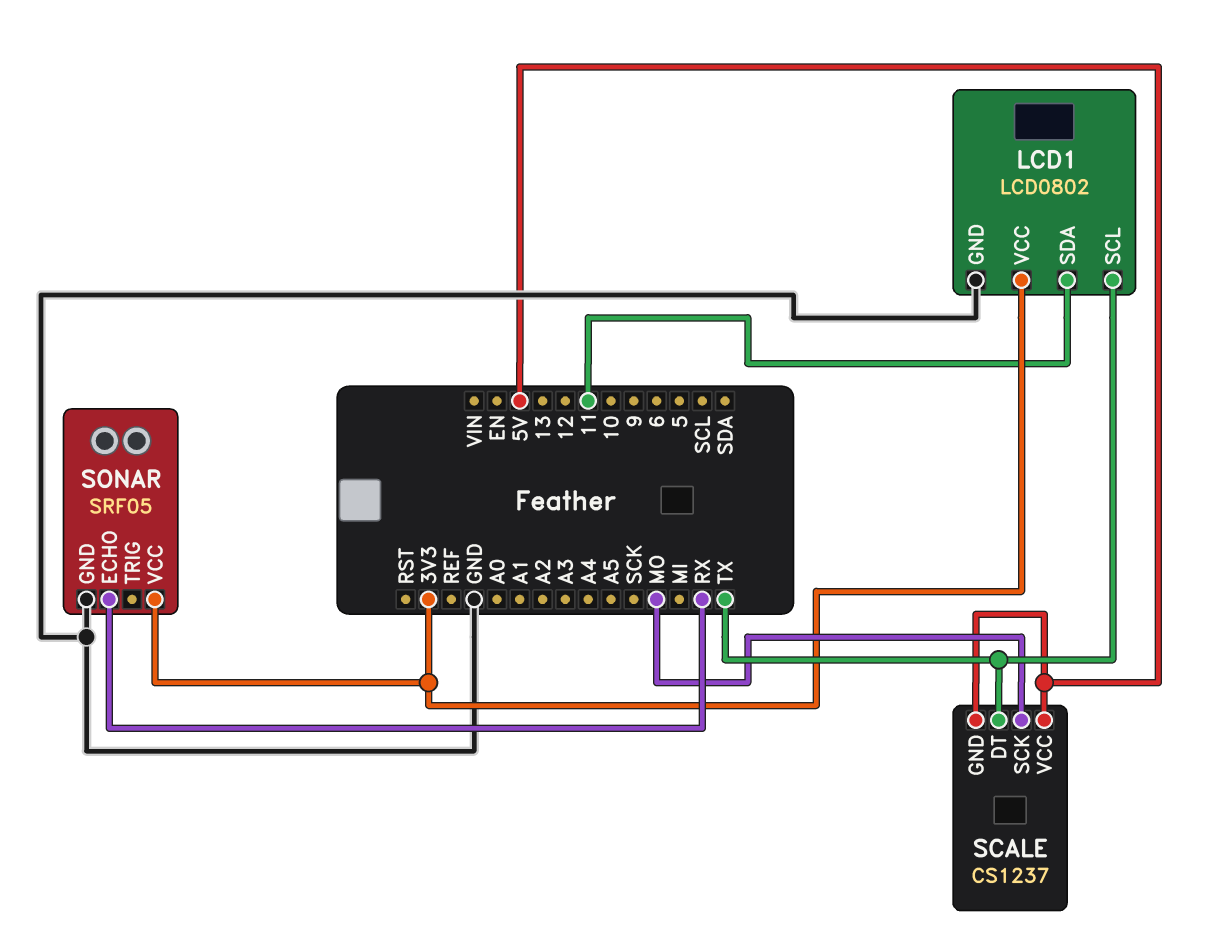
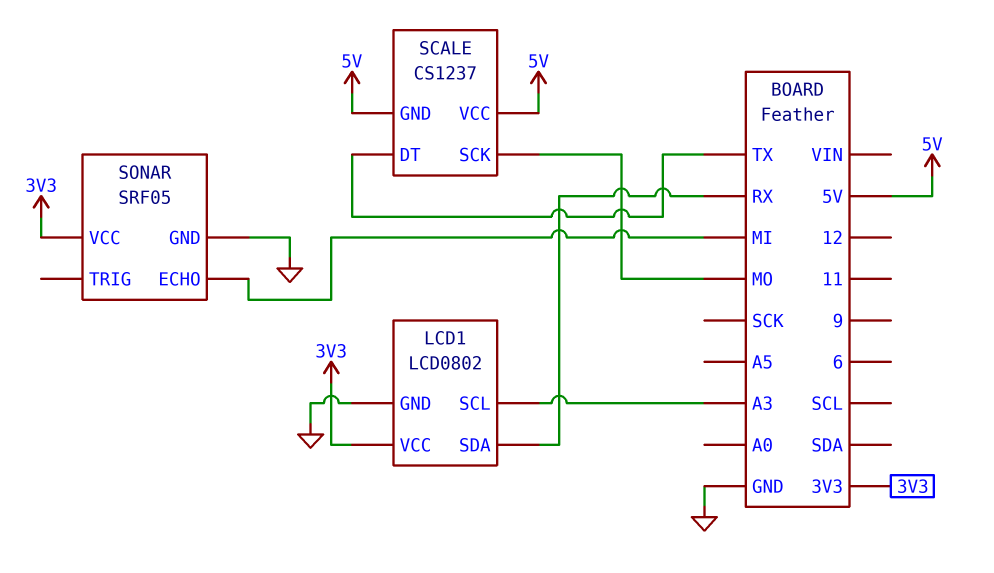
LCD1 pin SCL: TX -> A3
LCD1 pin SDA: 11 -> RX
SONAR pin ECHO: RX -> MI

